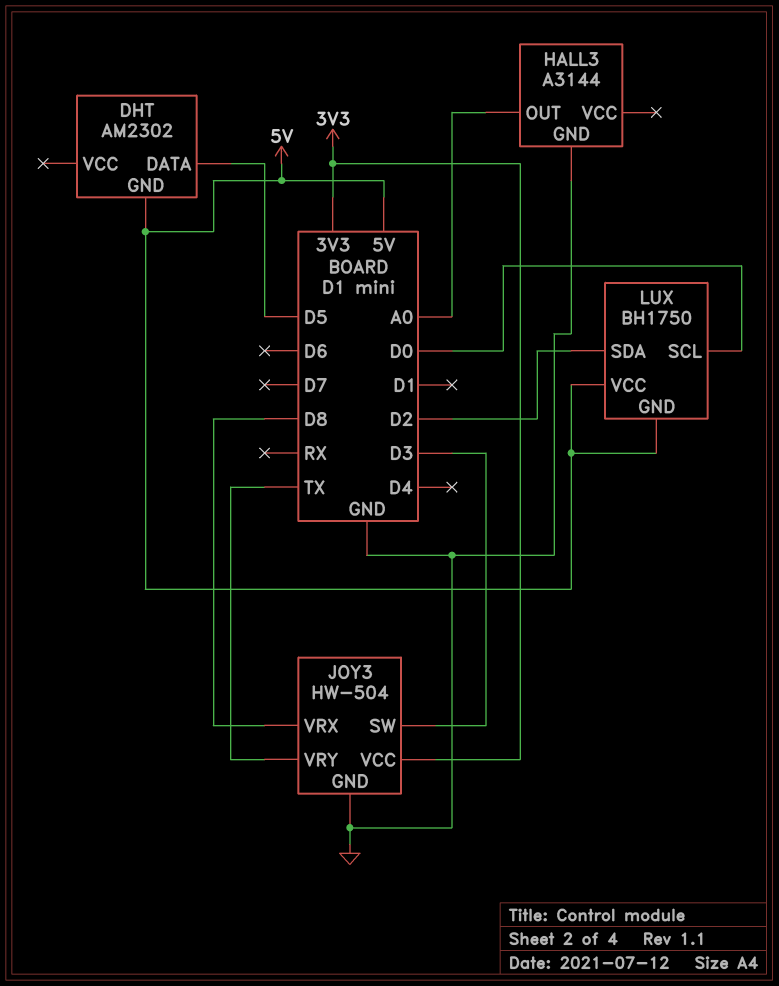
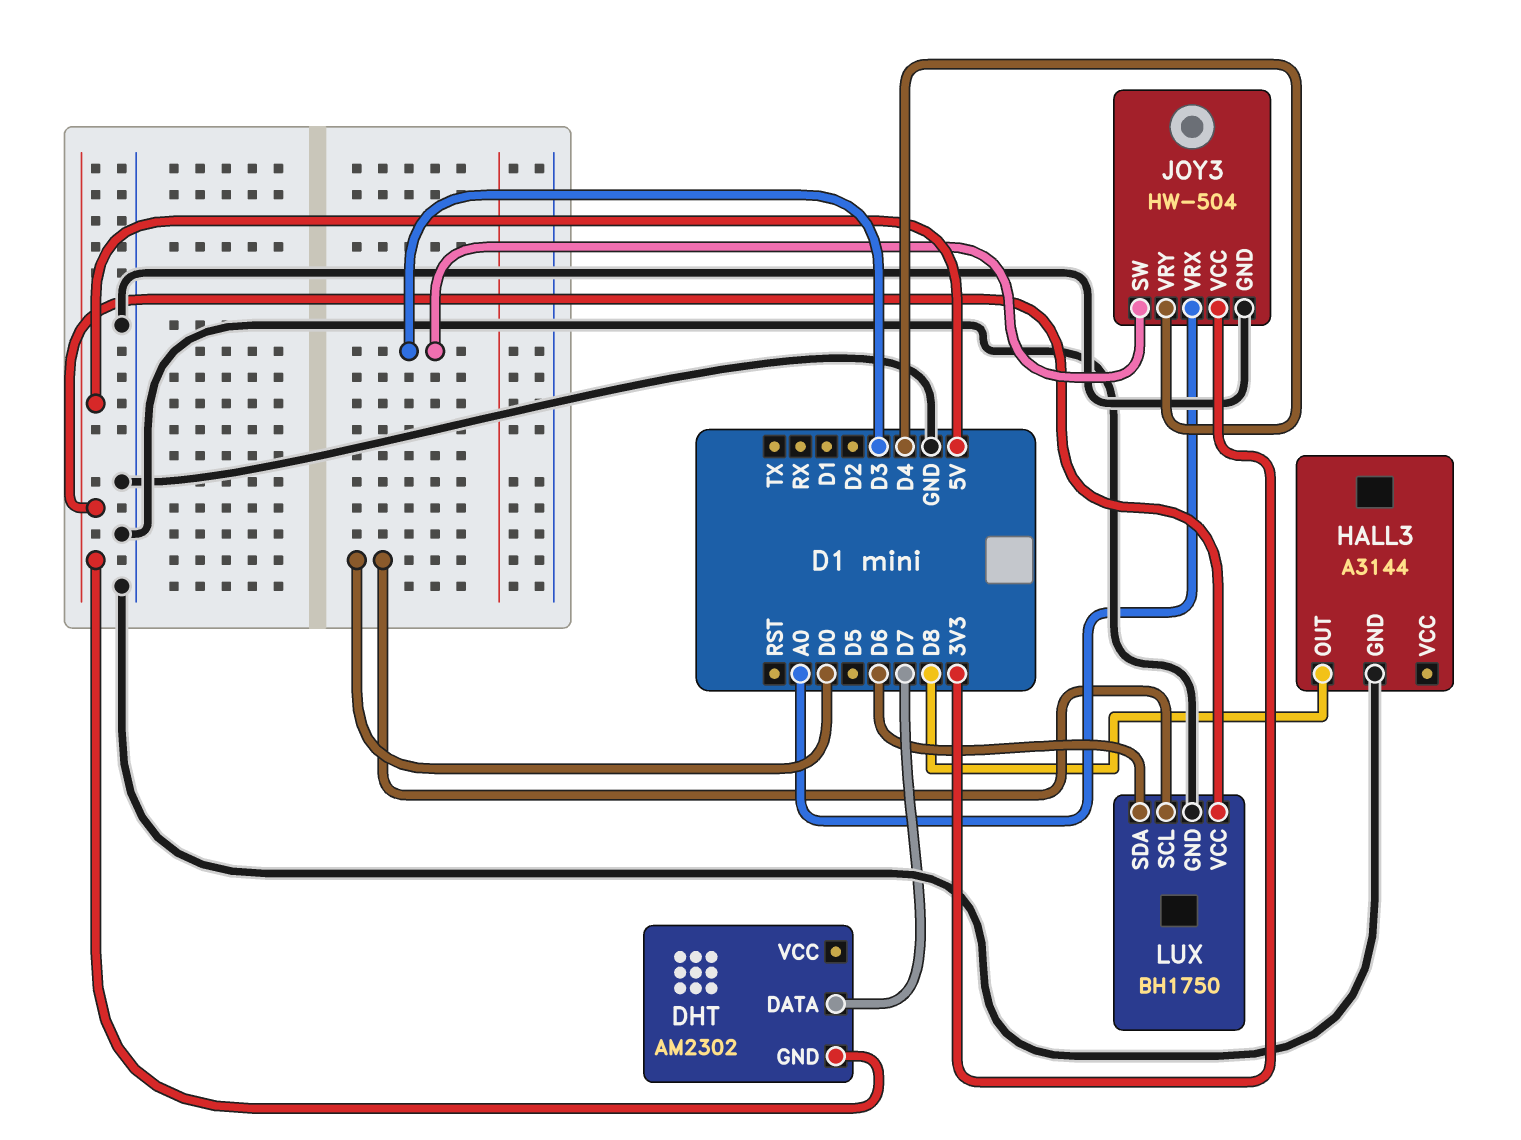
DHT pin DATA: D5 -> D7
HALL3 pin OUT: A0 -> D8
JOY3 pin VRX: D8 -> A0
JOY3 pin VRY: TX -> D4
LUX pin GND: 5V -> GND
LUX pin SDA: D2 -> D6

